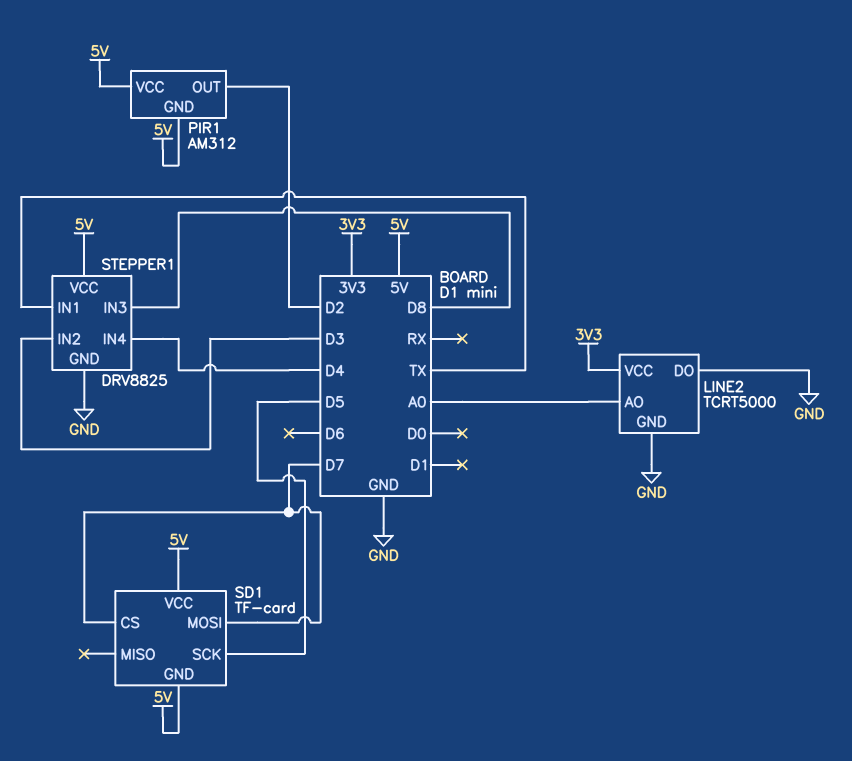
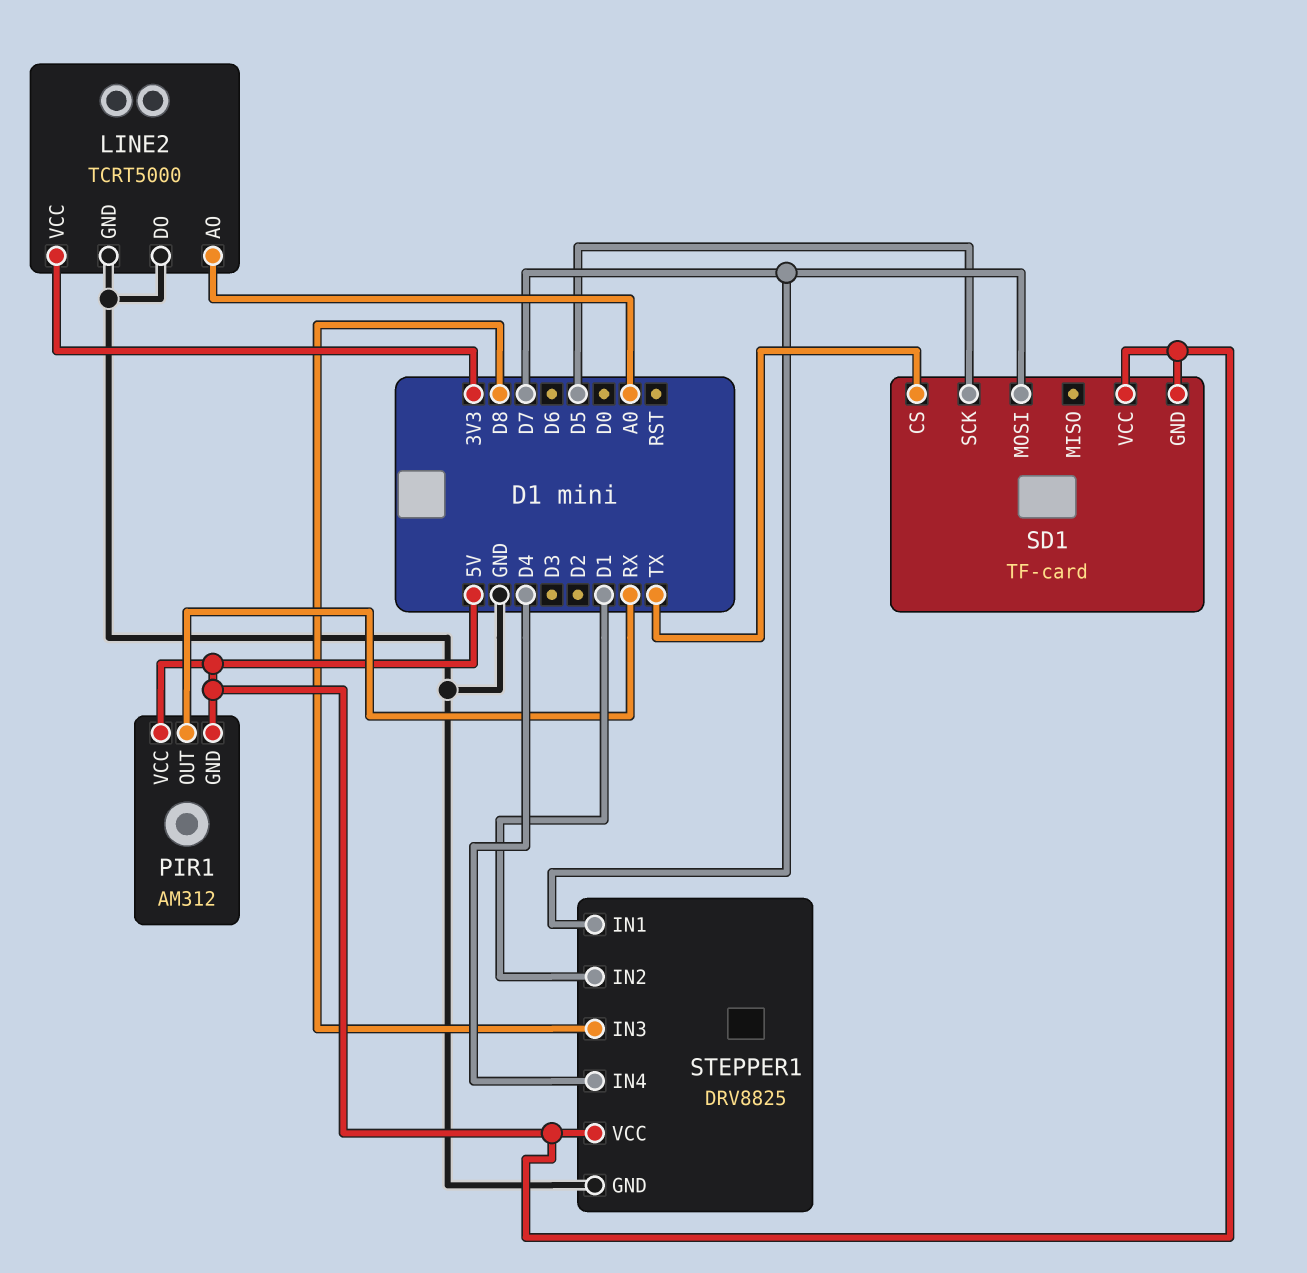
PIR1 pin OUT: D2 -> RX
SD1 pin CS: D7 -> TX
STEPPER1 pin IN1: TX -> D7
STEPPER1 pin IN2: D3 -> D1

